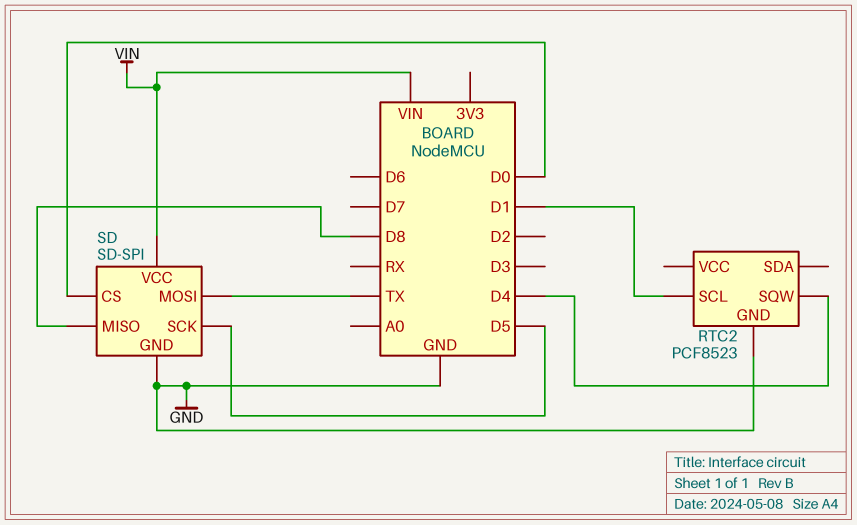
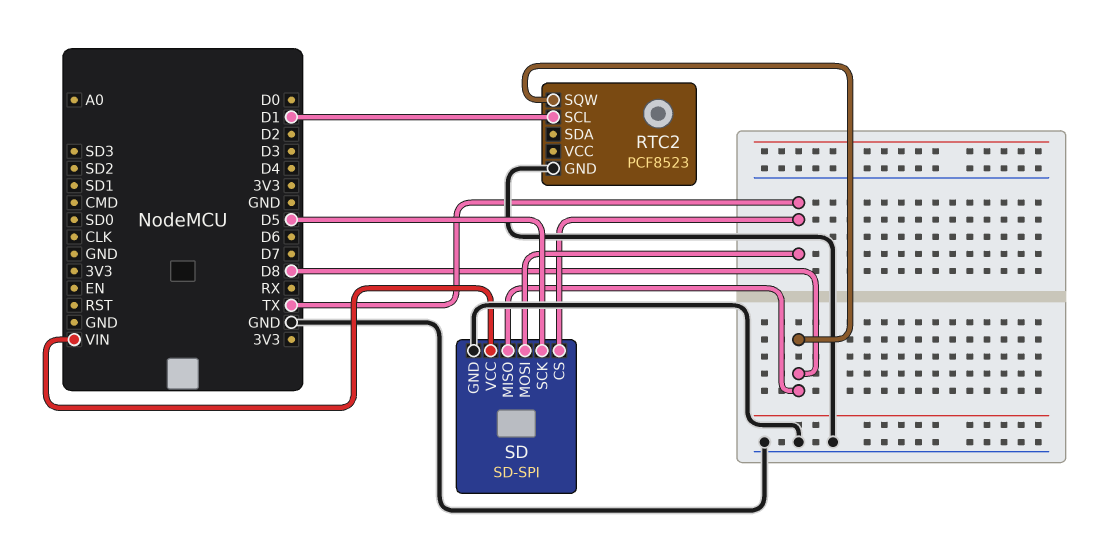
RTC2 pin SQW: D4 -> D8
SD pin CS: D0 -> TX

